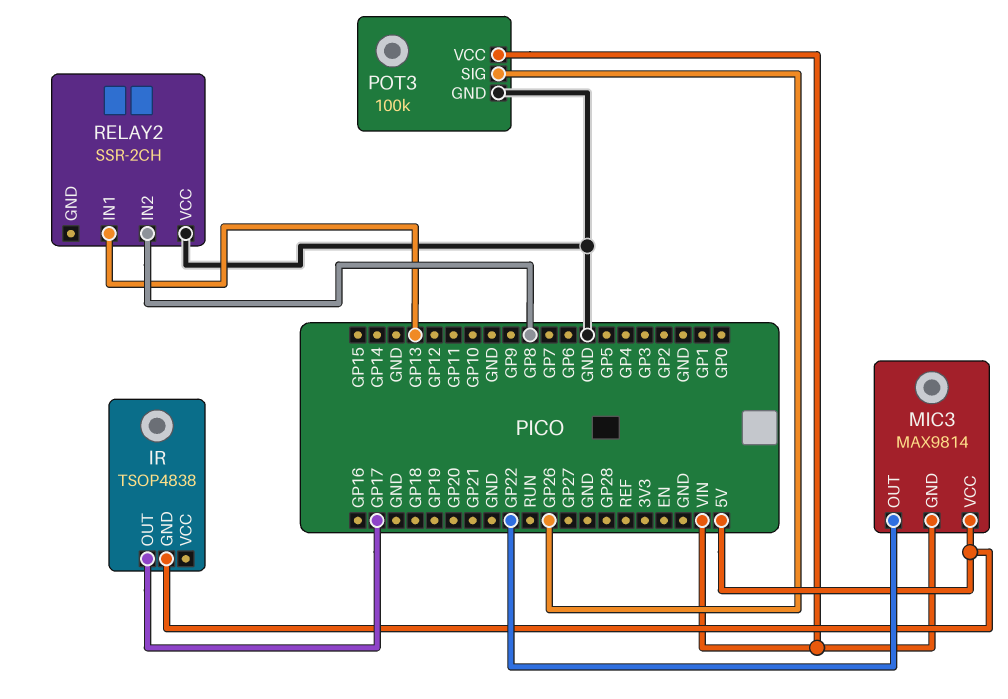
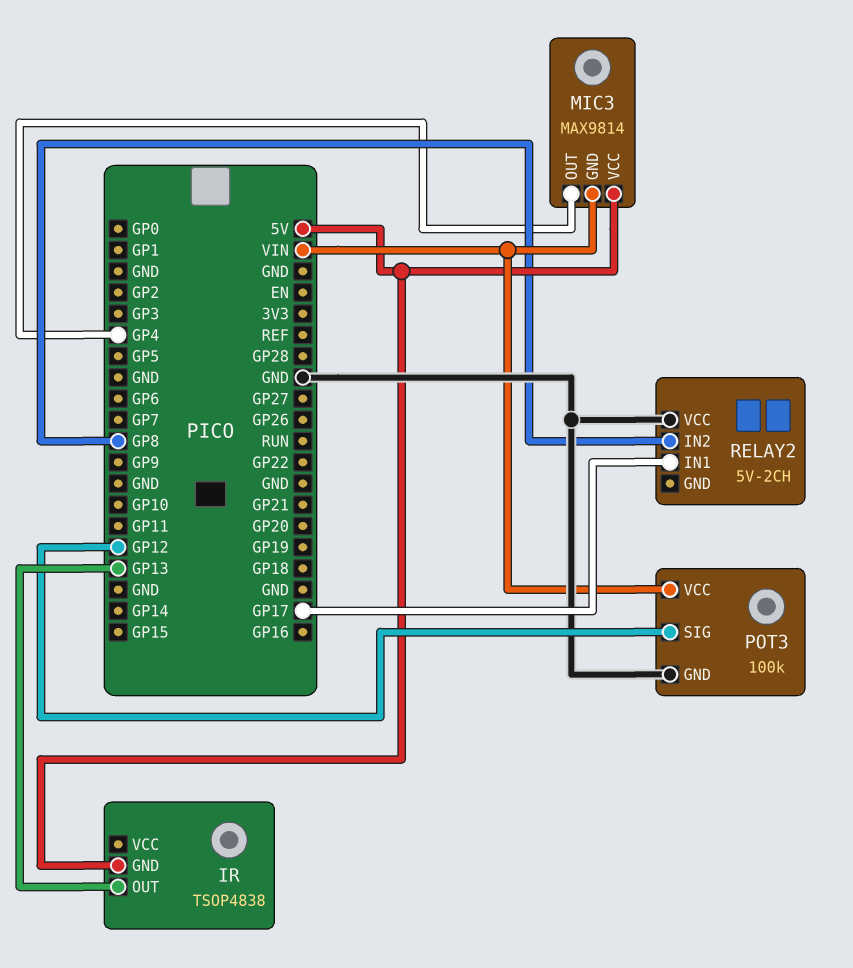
IR pin OUT: GP17 -> GP13
MIC3 pin OUT: GP22 -> GP4
POT3 pin SIG: GP26 -> GP12
RELAY2: SSR-2CH -> 5V-2CH
RELAY2 pin IN1: GP13 -> GP17

